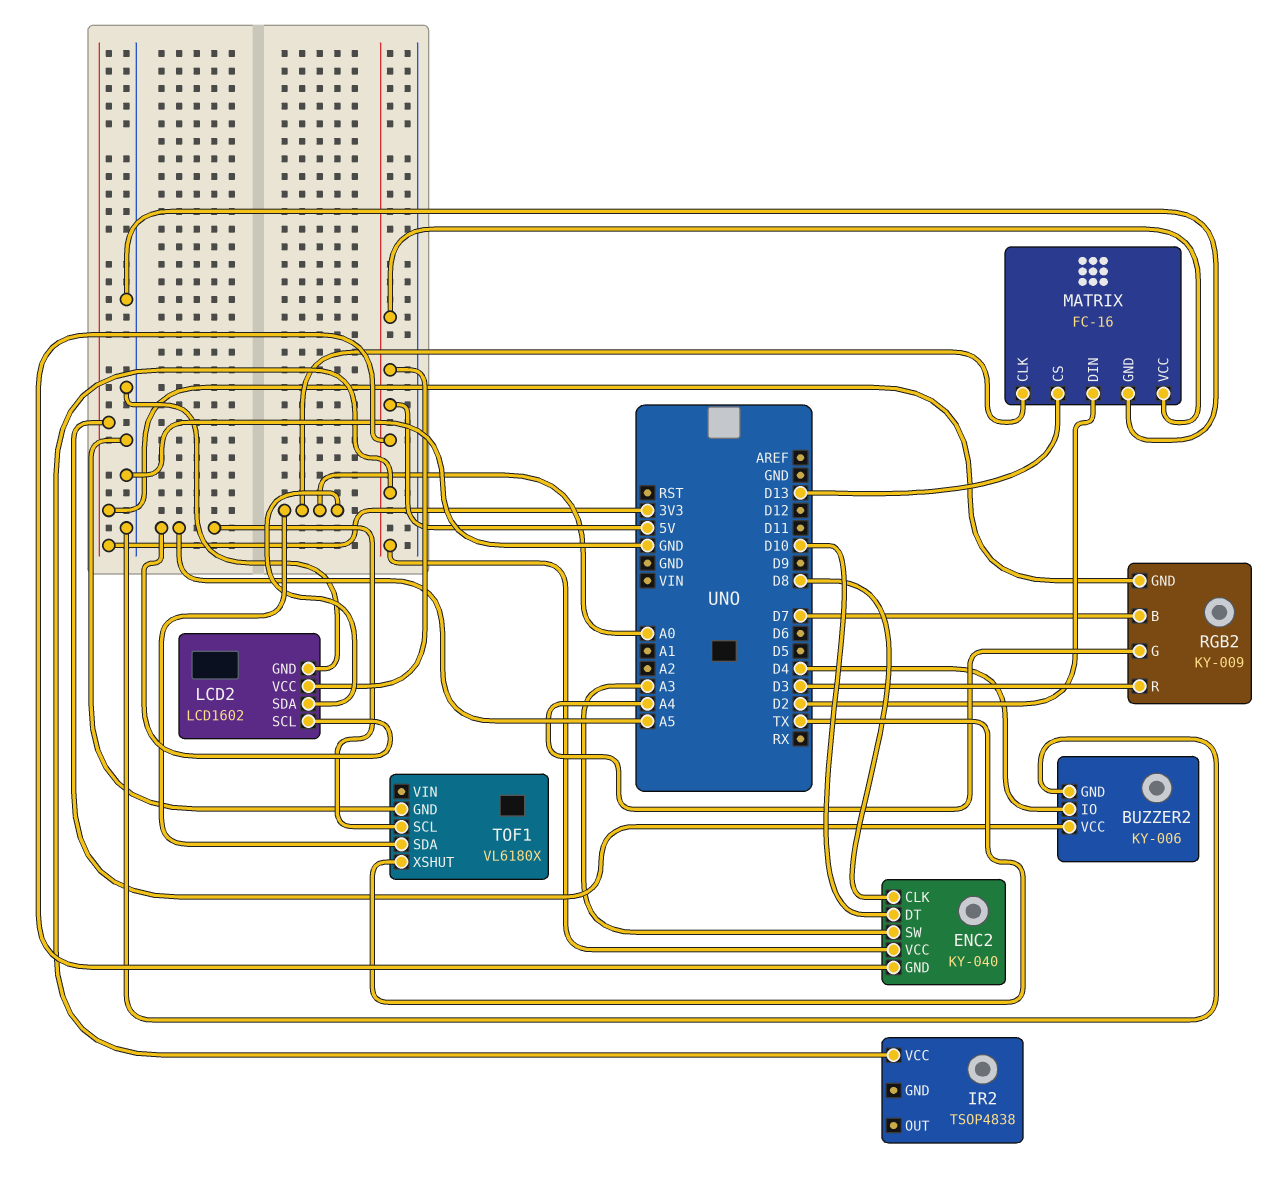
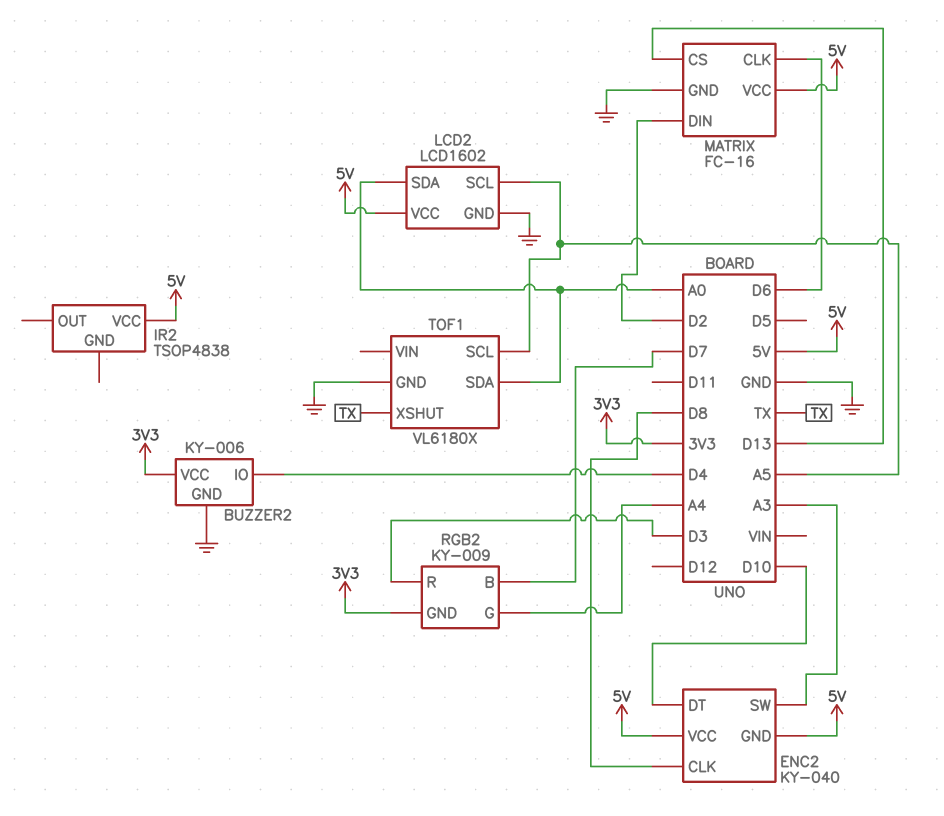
MATRIX pin CLK: A0 -> D6

